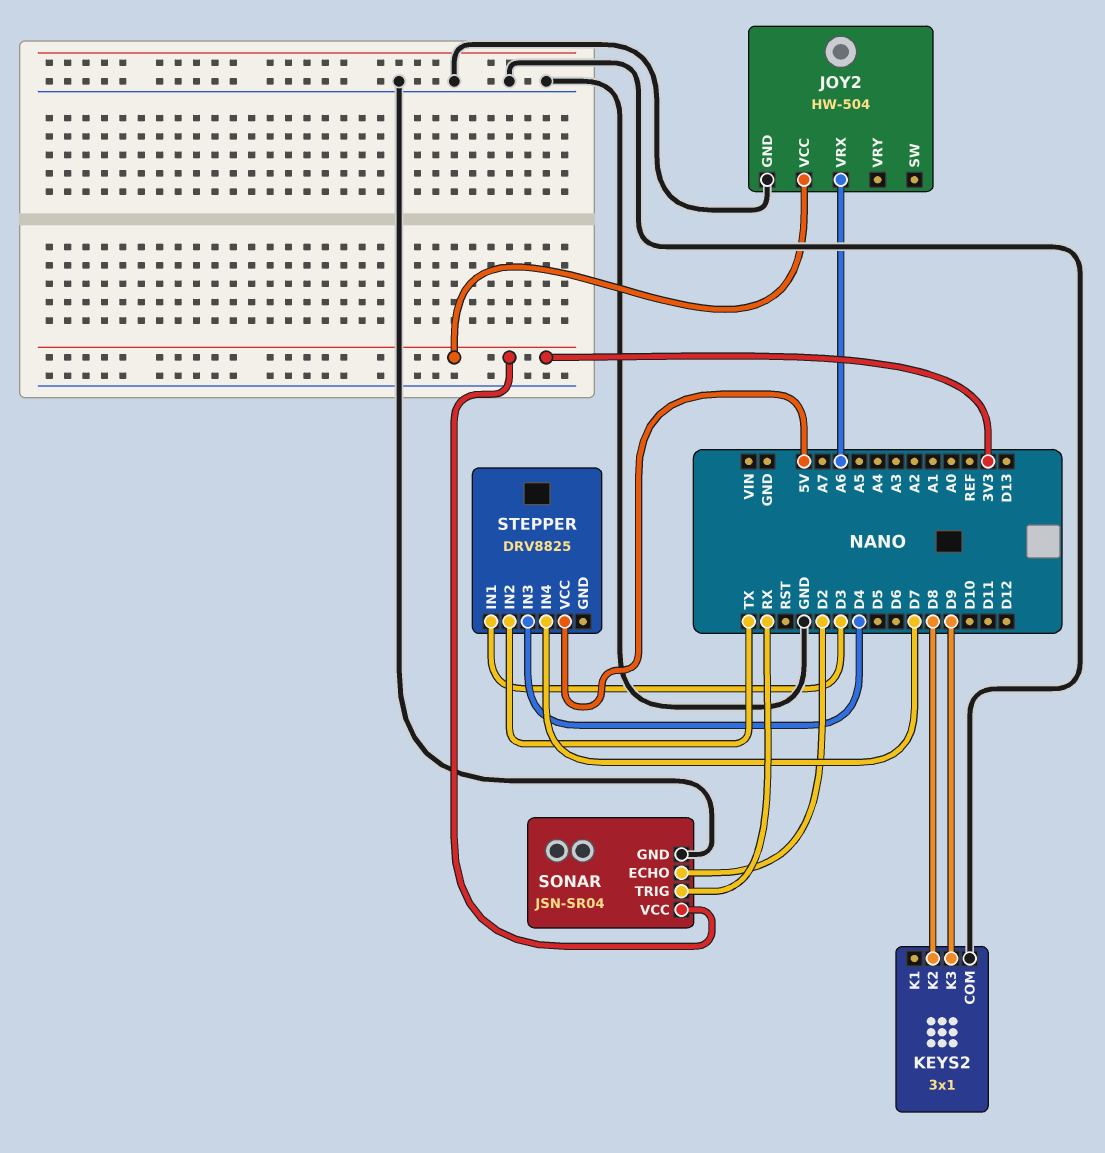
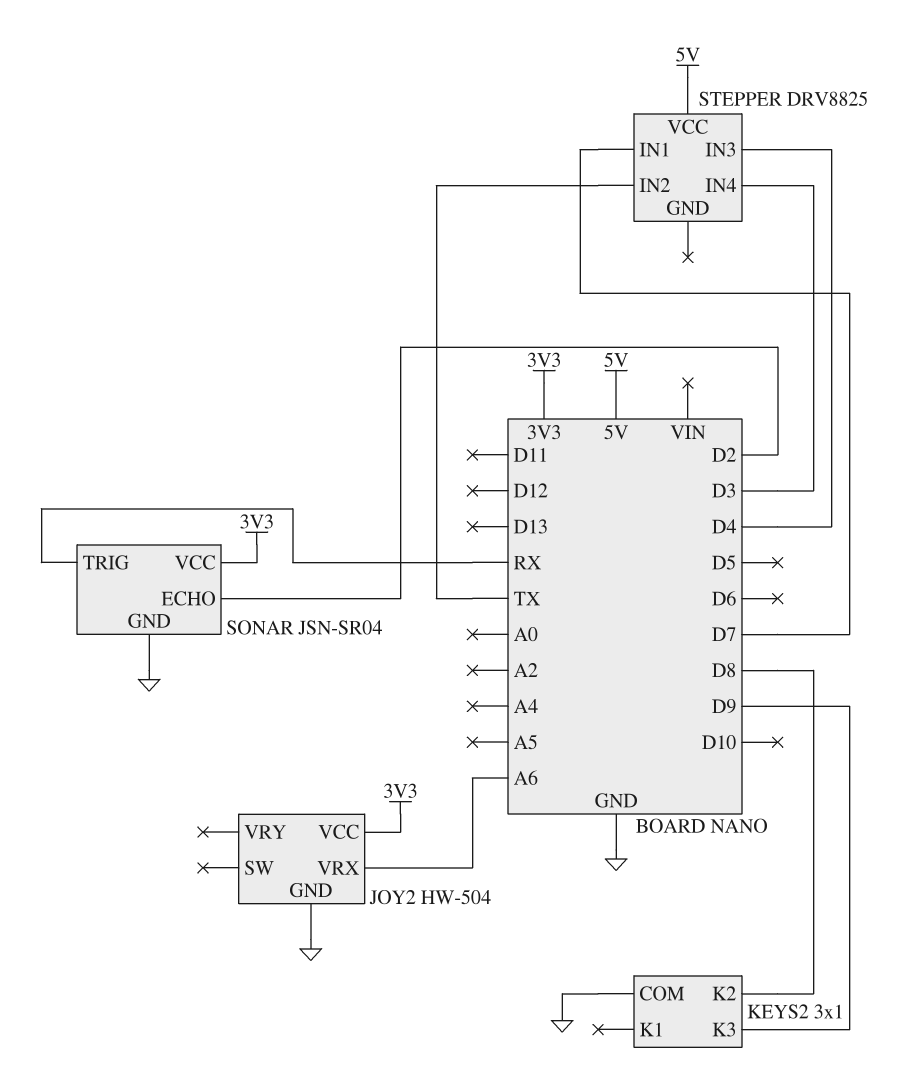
STEPPER pin IN1: D3 -> D7
STEPPER pin IN4: D7 -> D3

